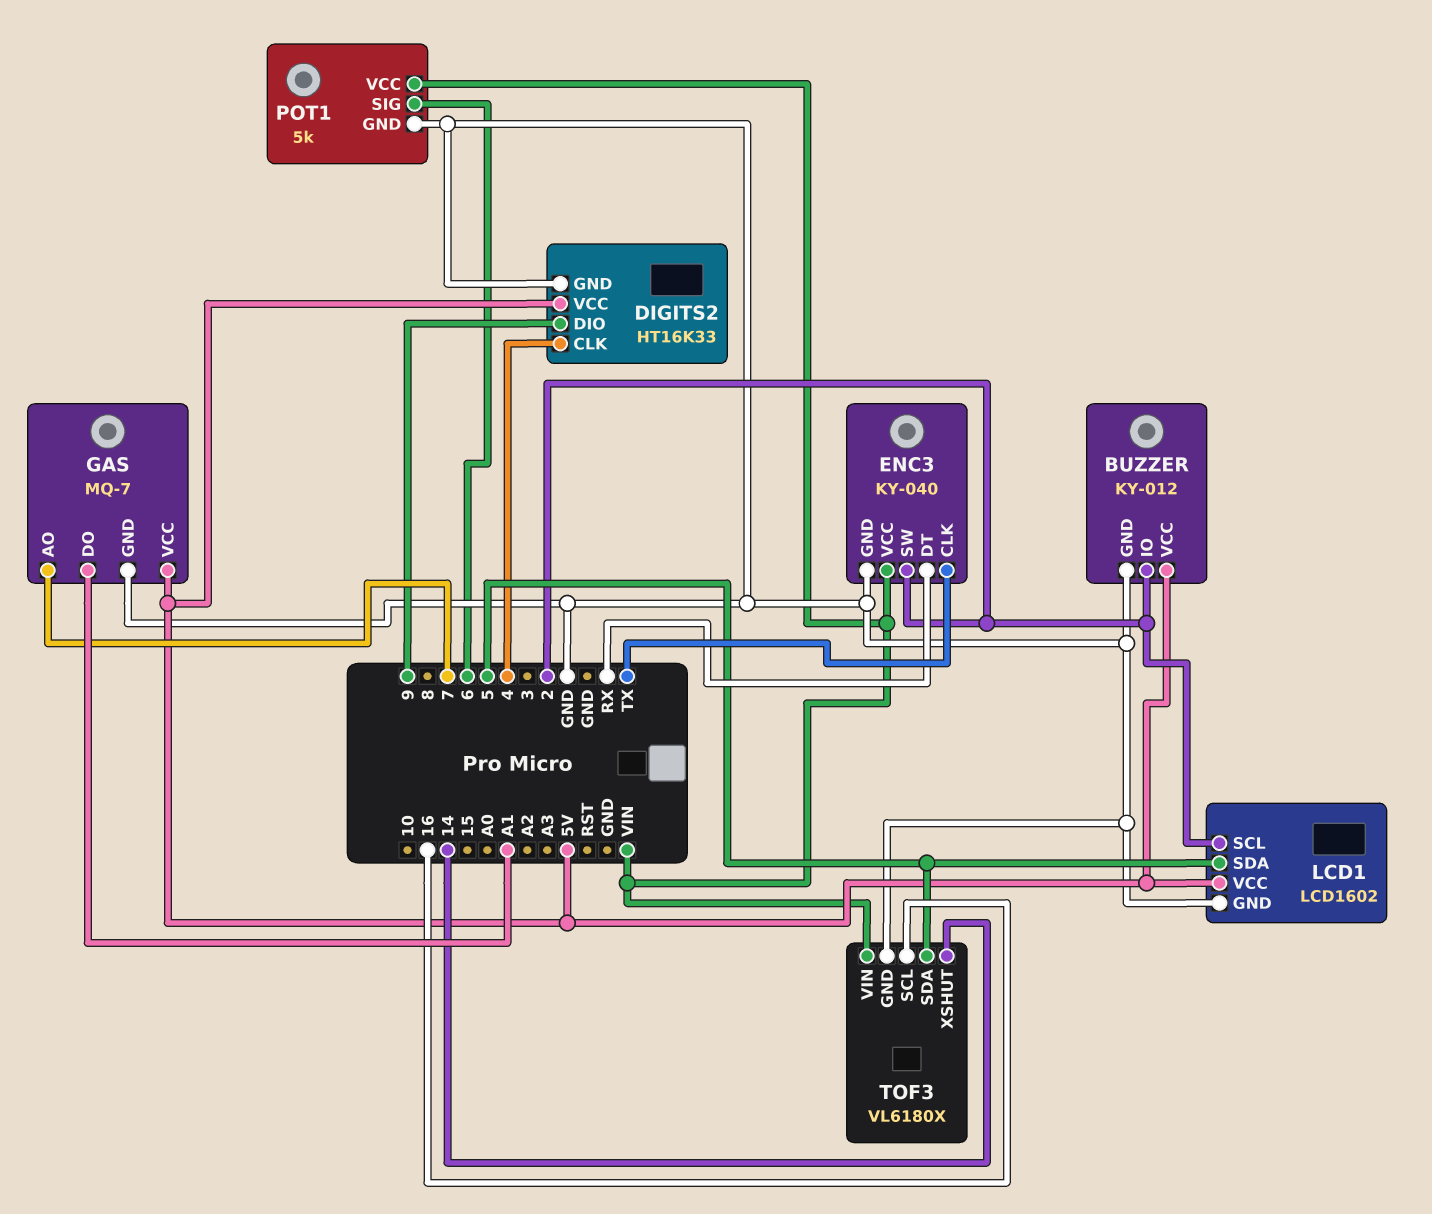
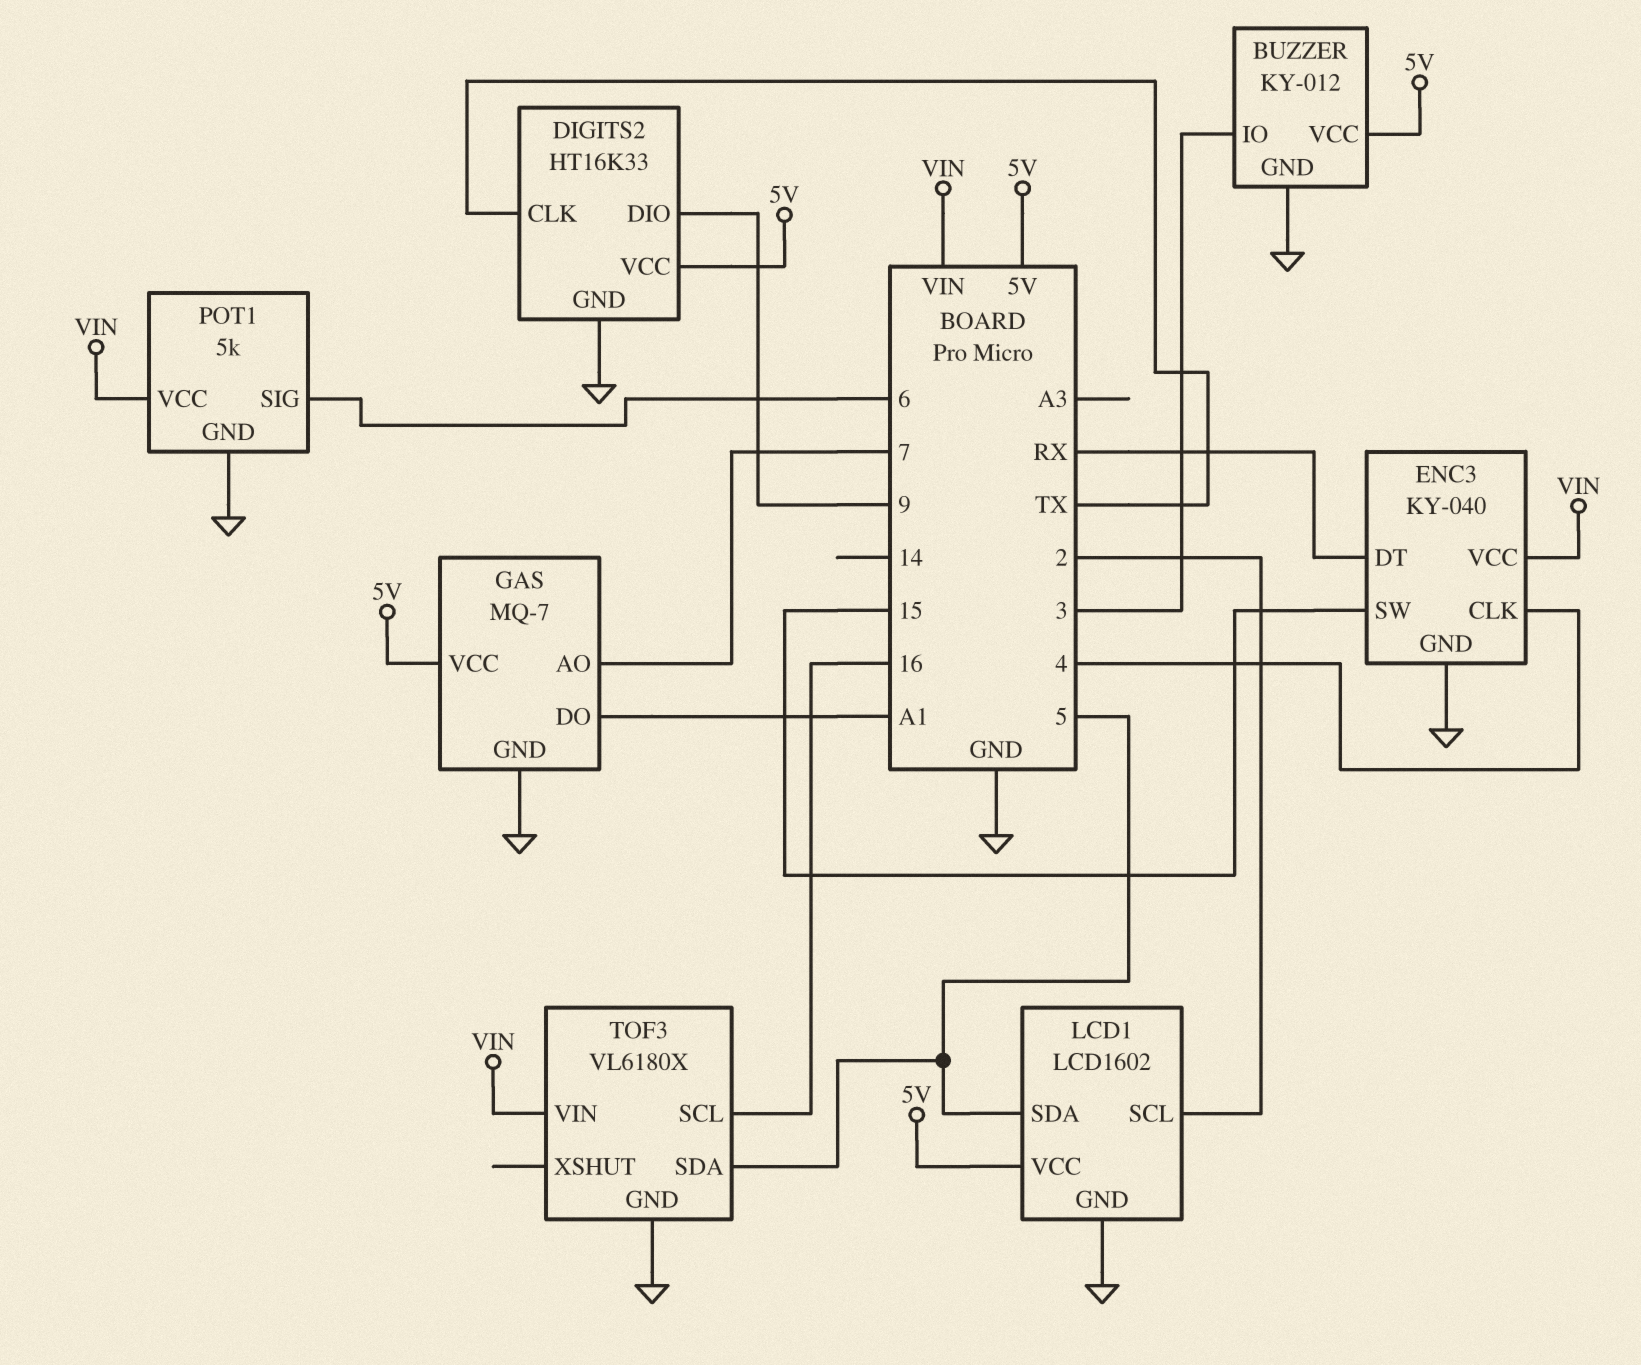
BUZZER pin IO: 2 -> 3
DIGITS2 pin CLK: 4 -> TX
ENC3 pin CLK: TX -> 4
ENC3 pin SW: 2 -> 15
TOF3 pin XSHUT: 14 -> none

